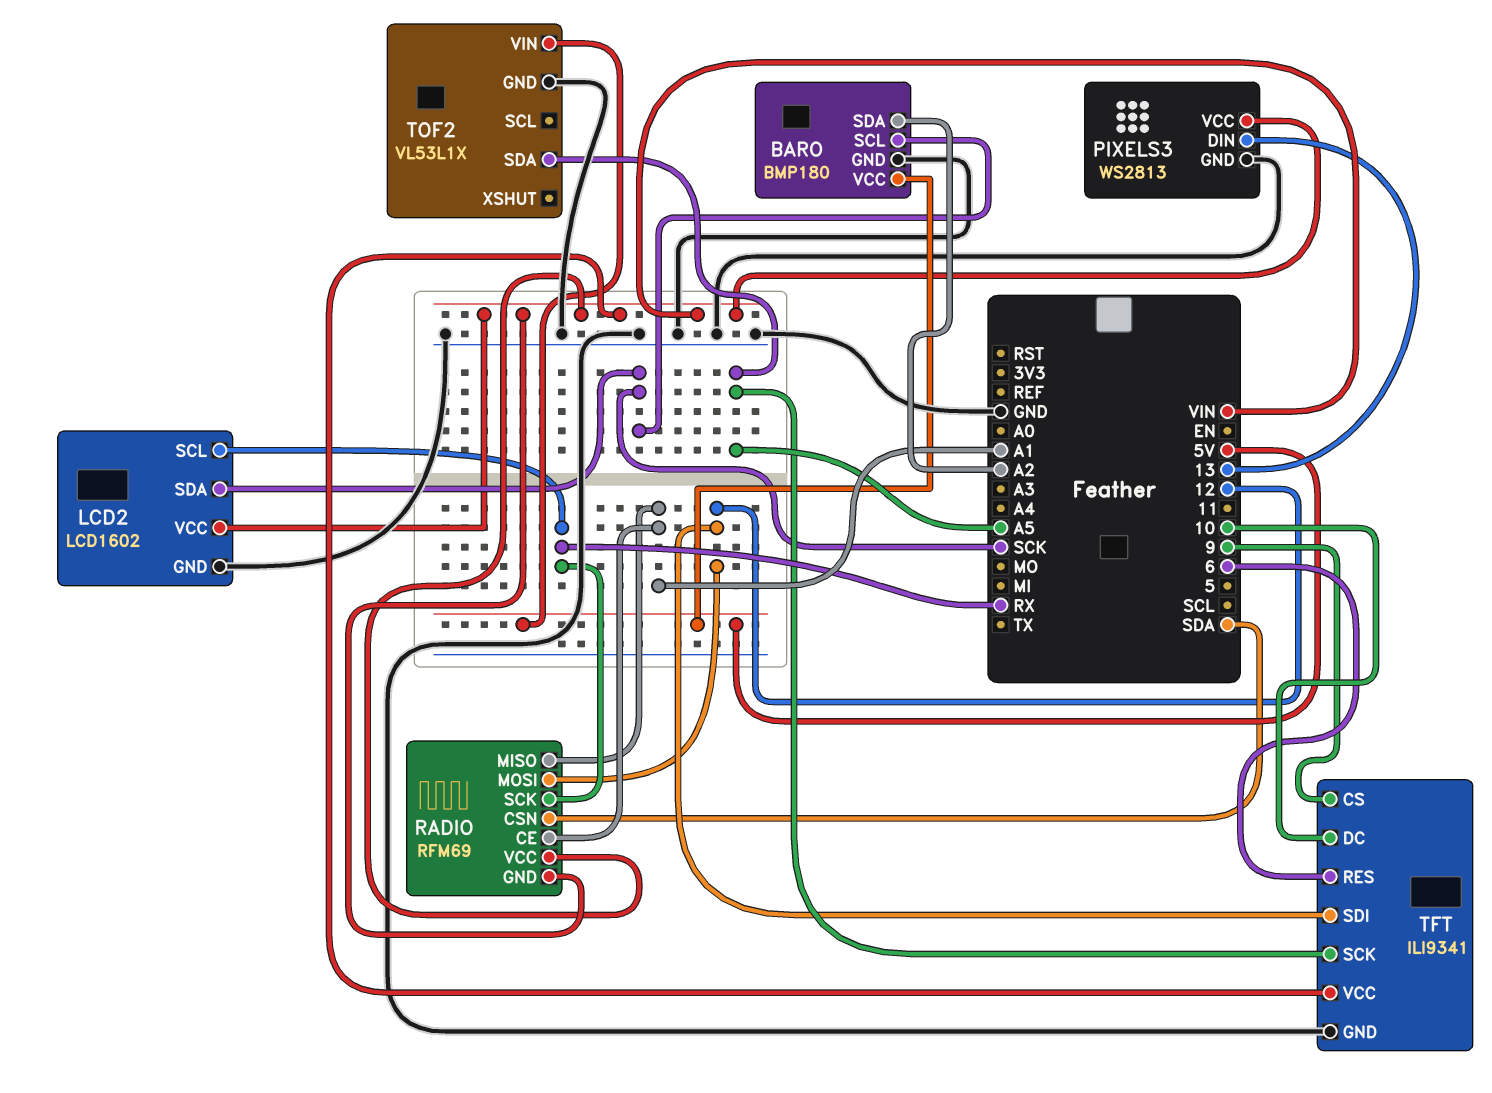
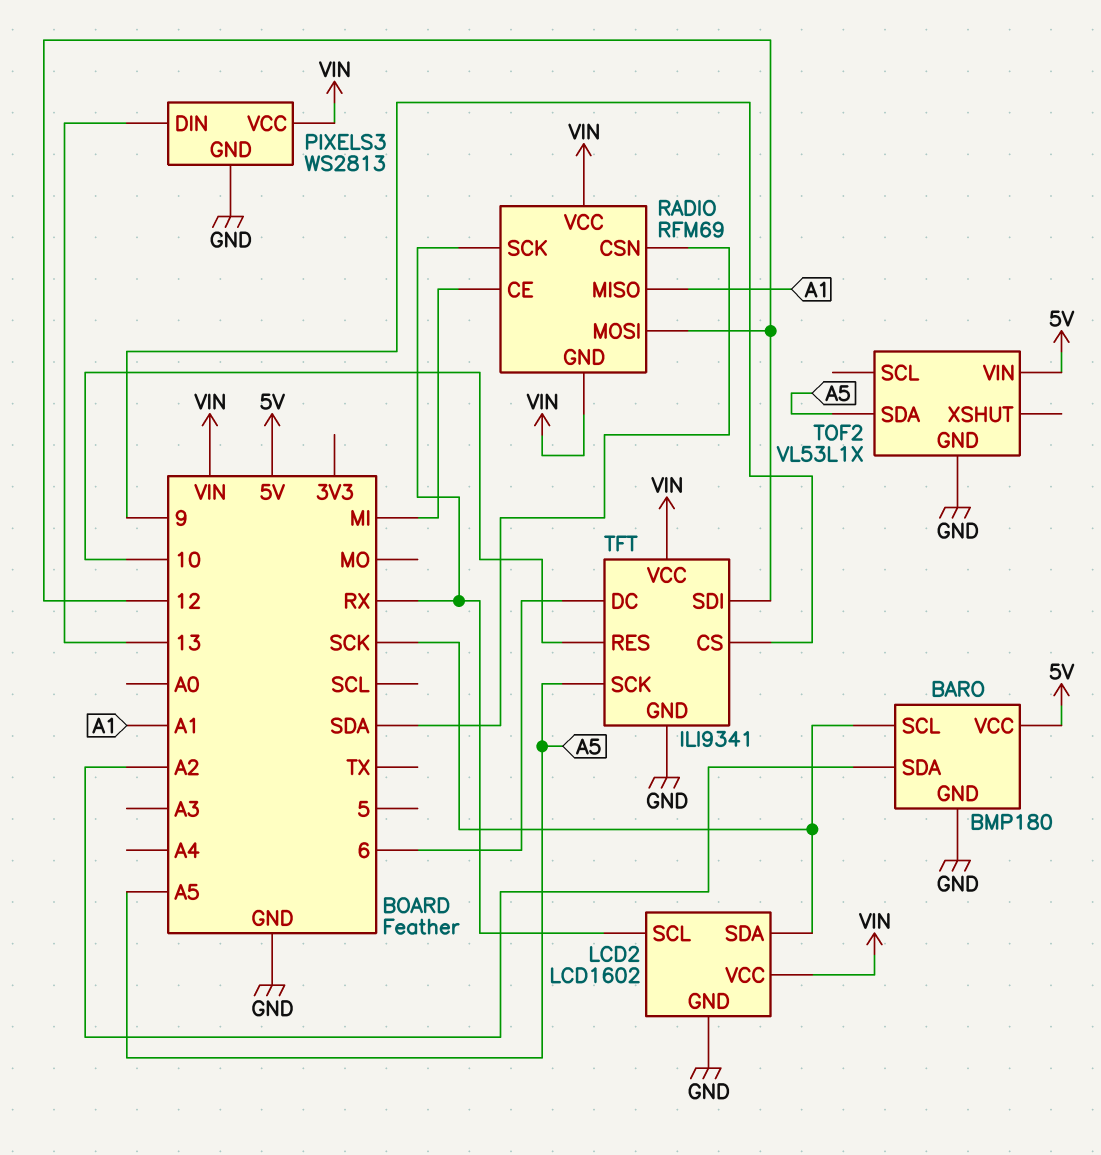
RADIO pin CE: A1 -> MI
TFT pin DC: 10 -> 6
TFT pin RES: 6 -> 10

